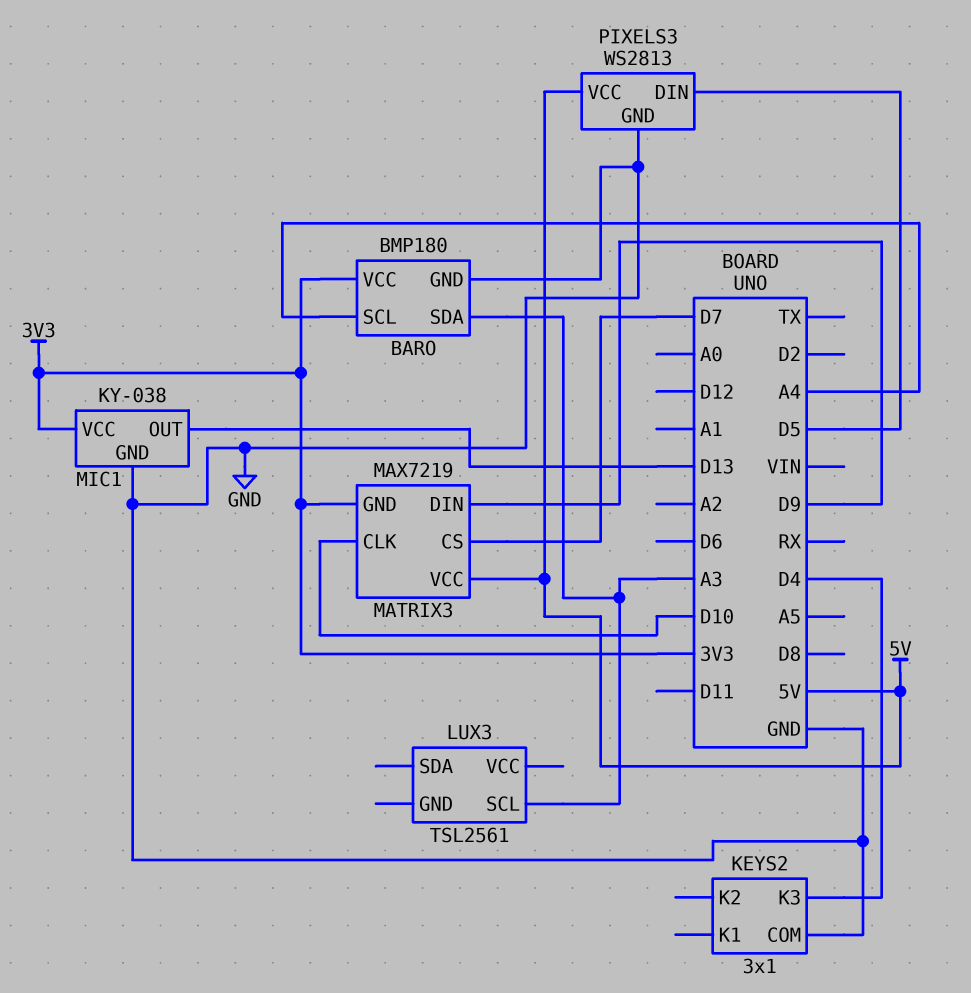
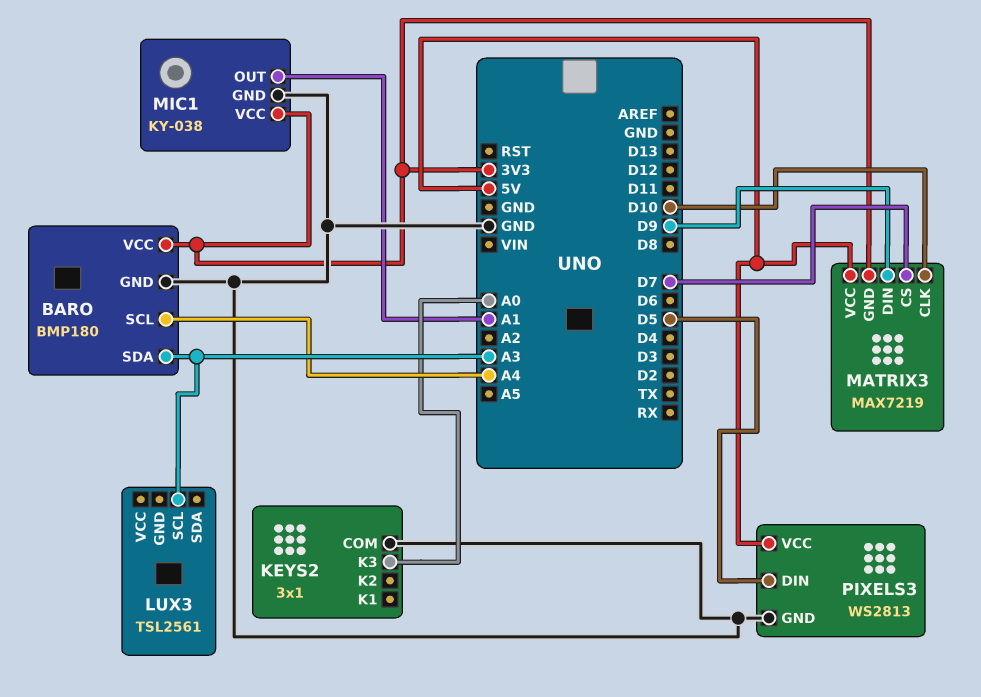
KEYS2 pin K3: D4 -> A0
MIC1 pin OUT: D13 -> A1

